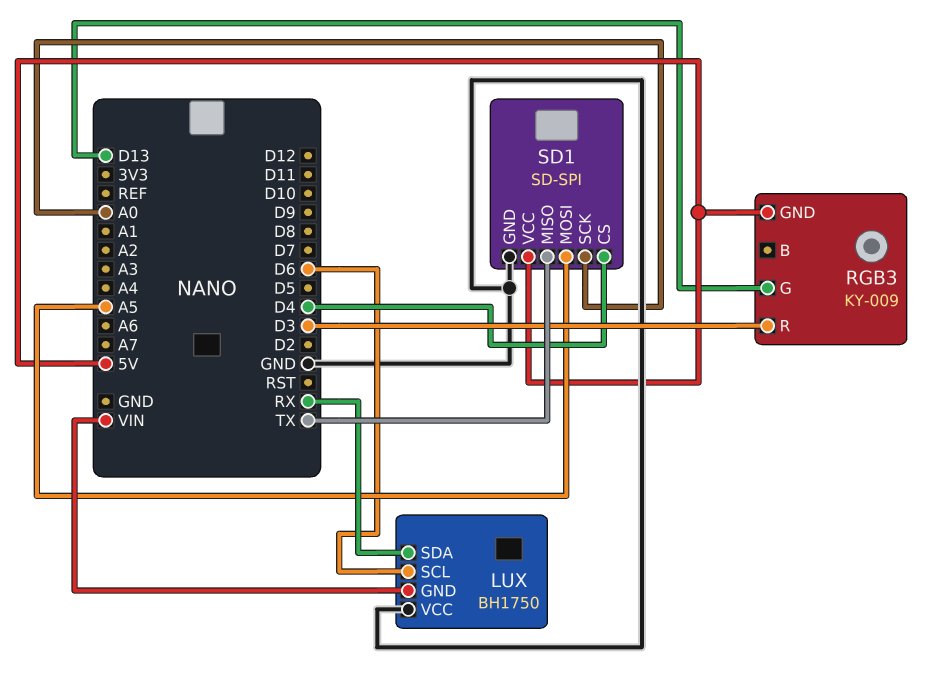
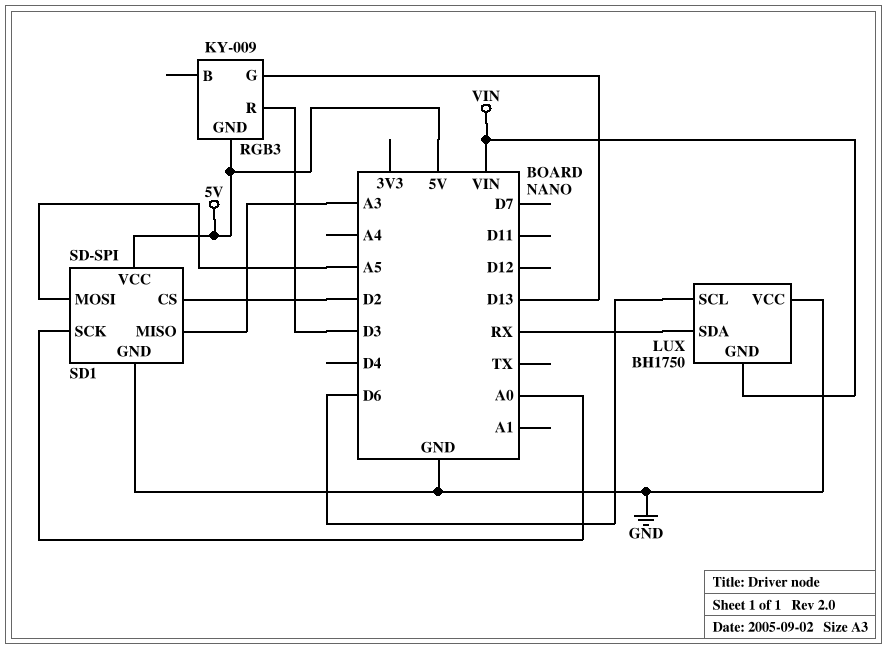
SD1 pin CS: D4 -> D2
SD1 pin MISO: TX -> A3

